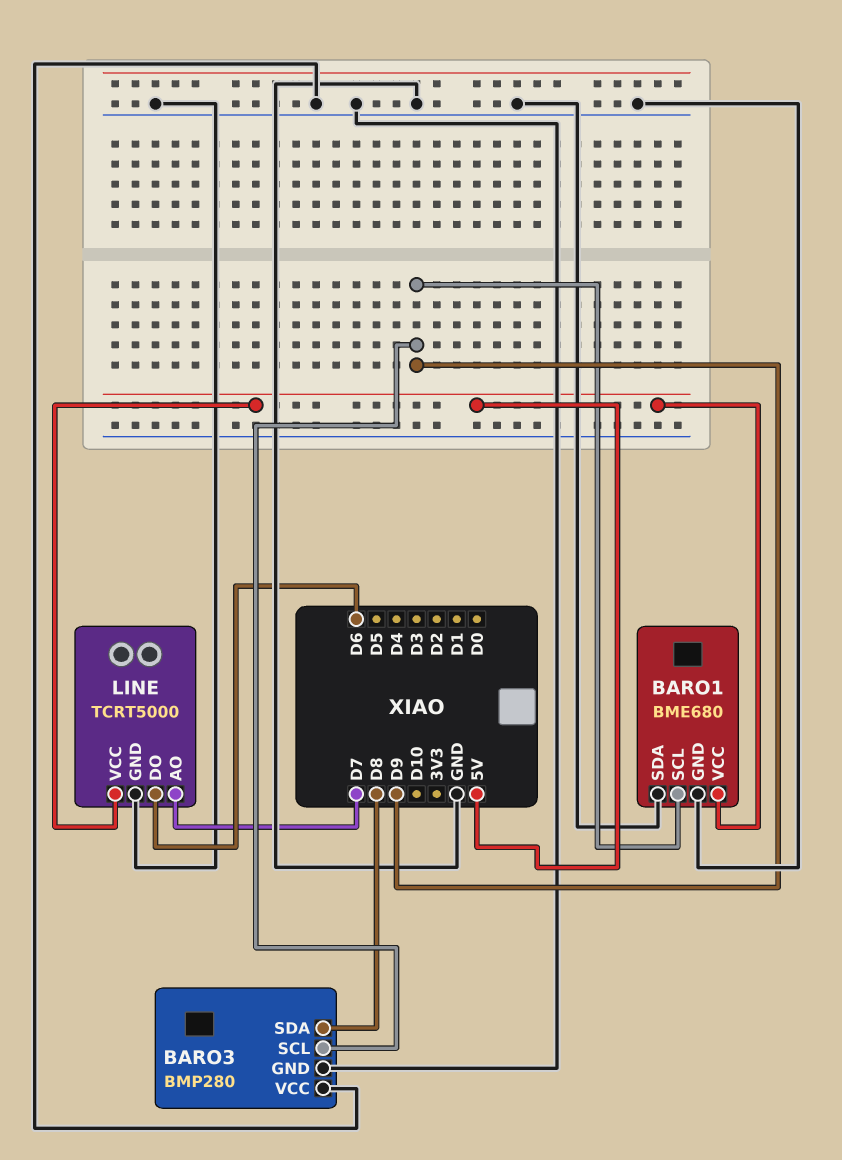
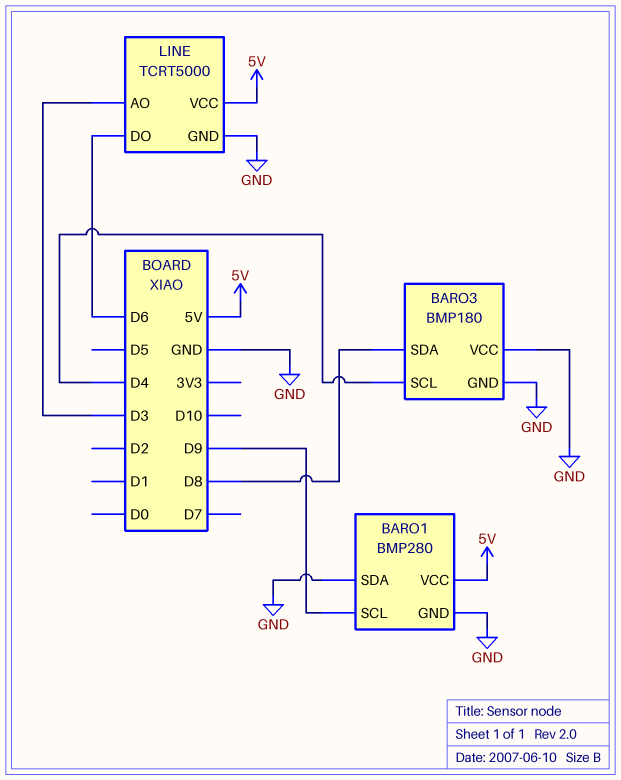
BARO1: BME680 -> BMP280
BARO3: BMP280 -> BMP180
BARO3 pin SCL: D9 -> D4
LINE pin AO: D7 -> D3

